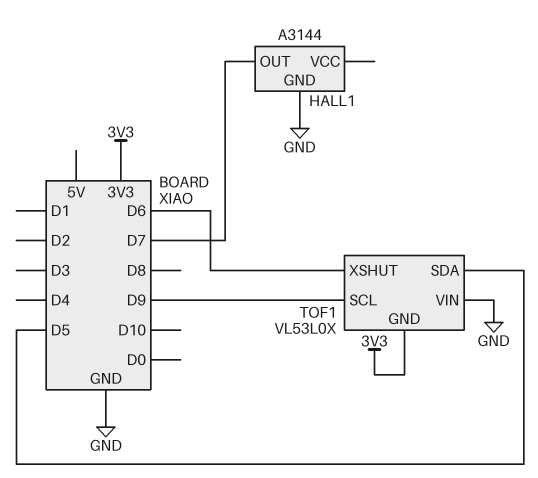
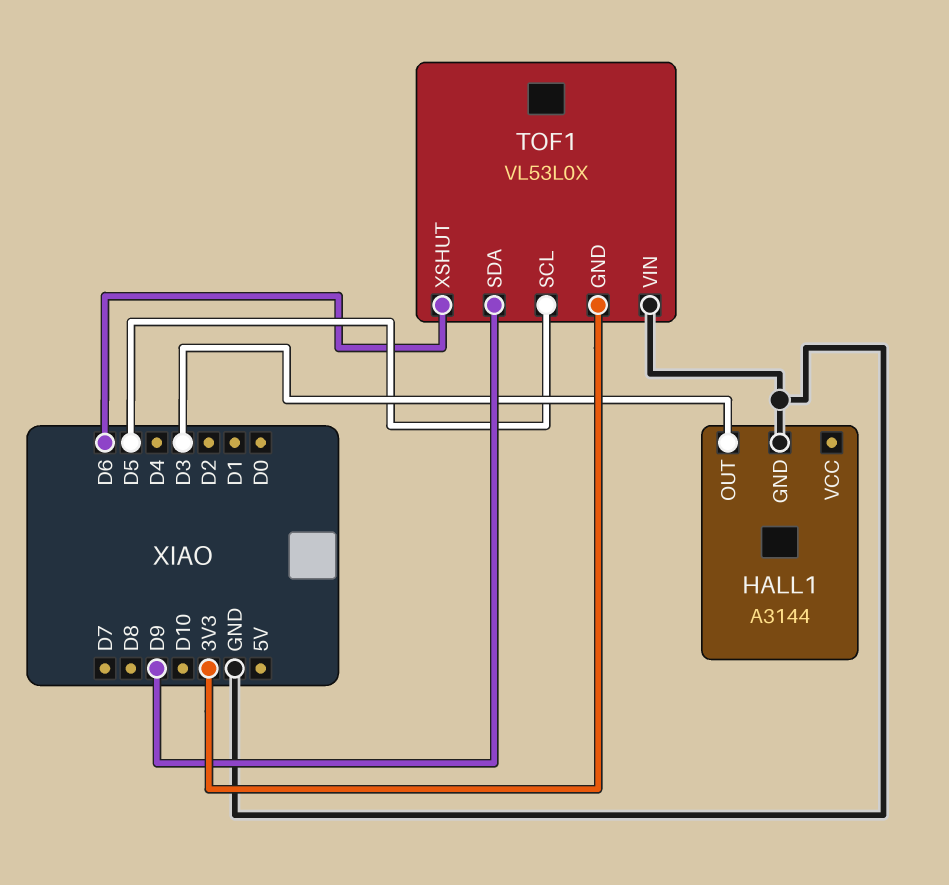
HALL1 pin OUT: D7 -> D3
TOF1 pin SCL: D9 -> D5
TOF1 pin SDA: D5 -> D9

